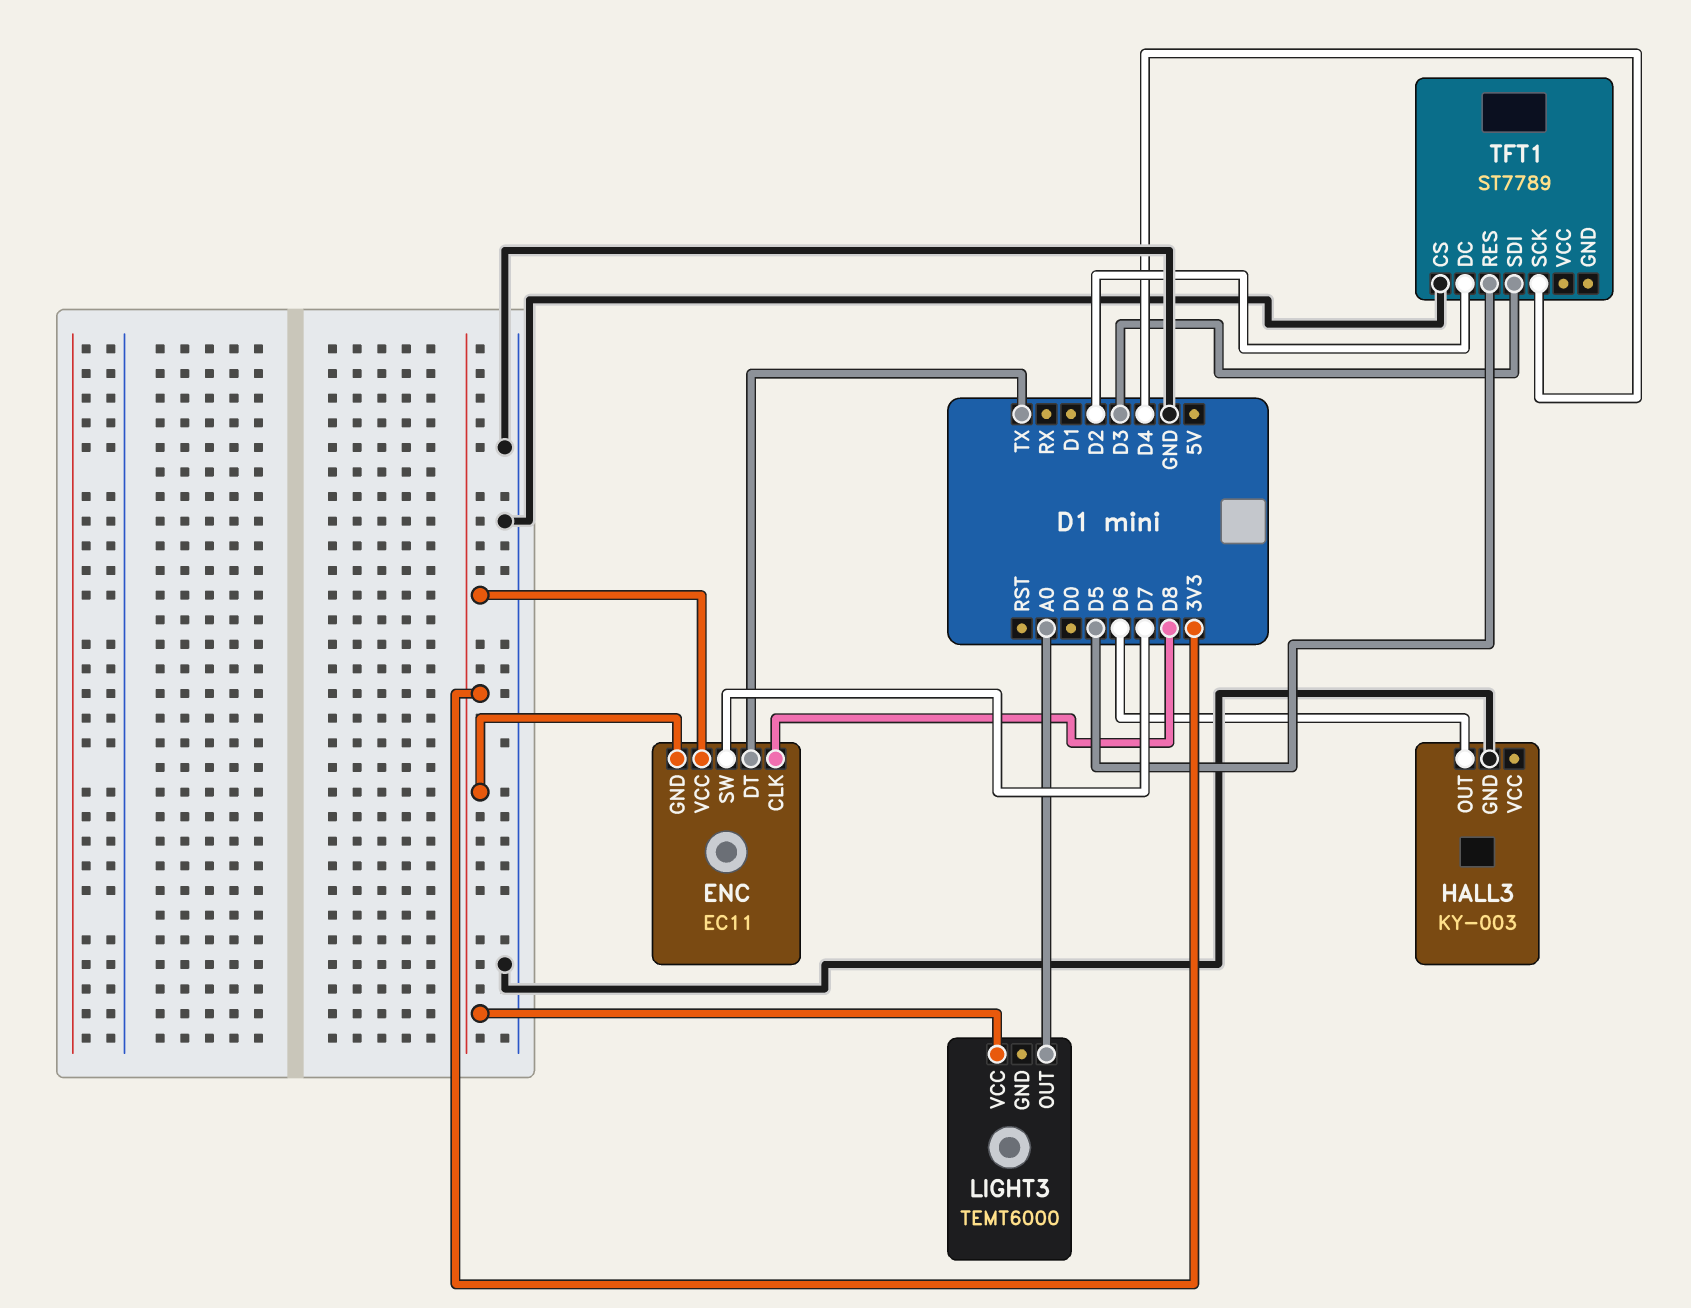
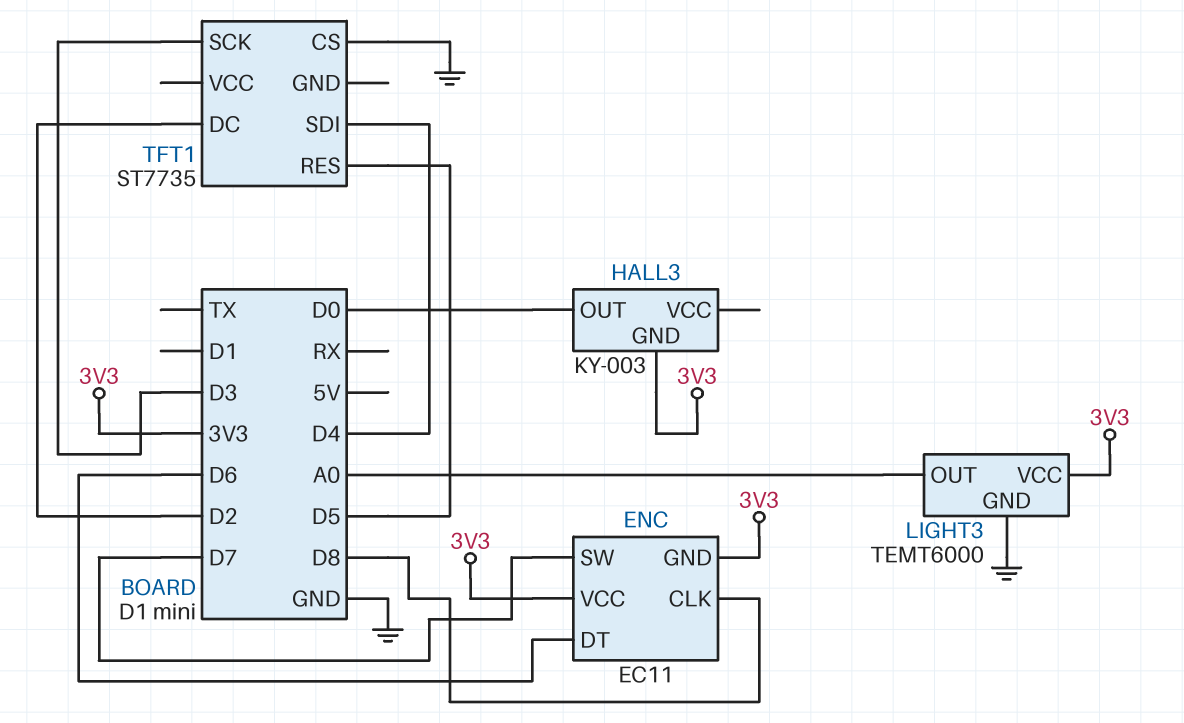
ENC pin DT: TX -> D6
HALL3 pin GND: GND -> 3V3
HALL3 pin OUT: D6 -> D0
LIGHT3 pin GND: none -> GND
TFT1: ST7789 -> ST7735
TFT1 pin SCK: D4 -> D3
TFT1 pin SDI: D3 -> D4

